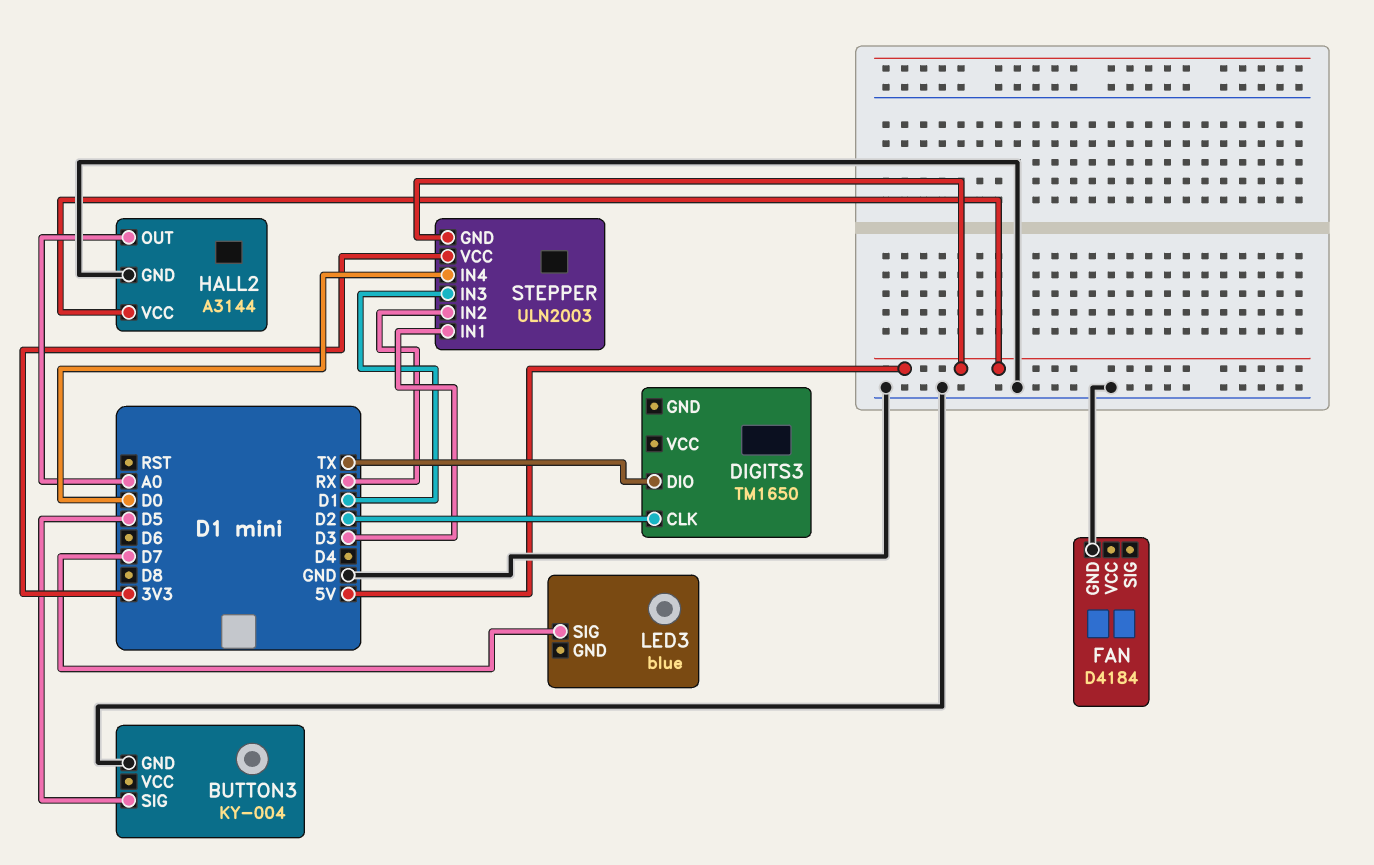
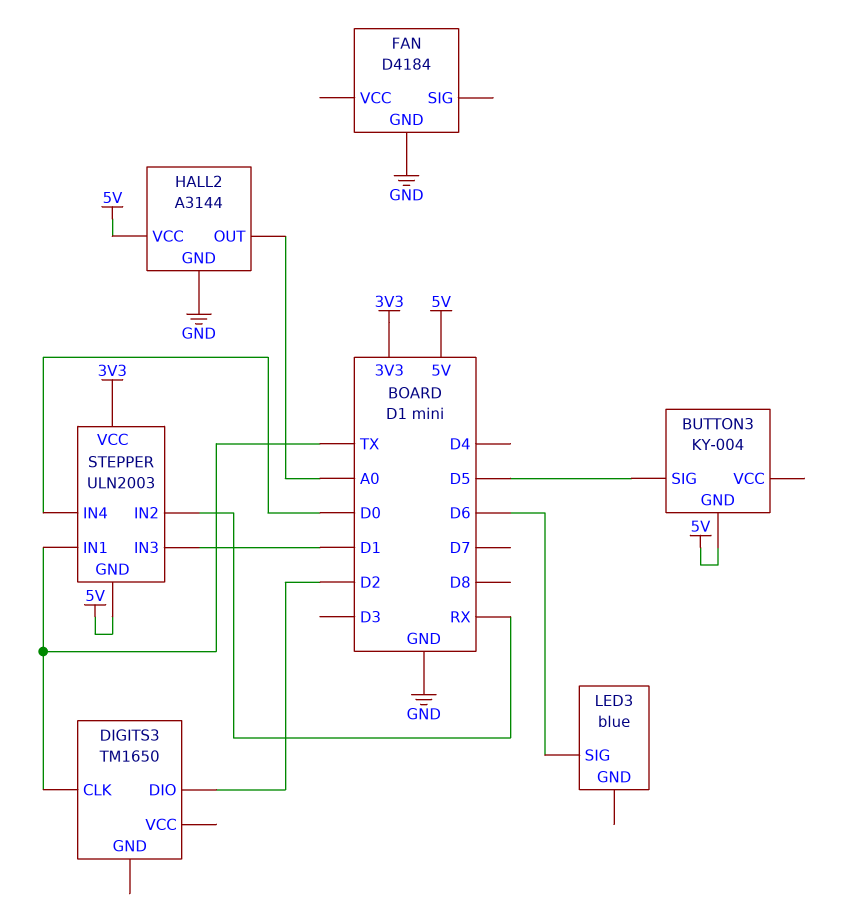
BUTTON3 pin GND: GND -> 5V
DIGITS3 pin CLK: D2 -> TX
DIGITS3 pin DIO: TX -> D2
LED3 pin SIG: D7 -> D6
STEPPER pin IN1: D3 -> TX

